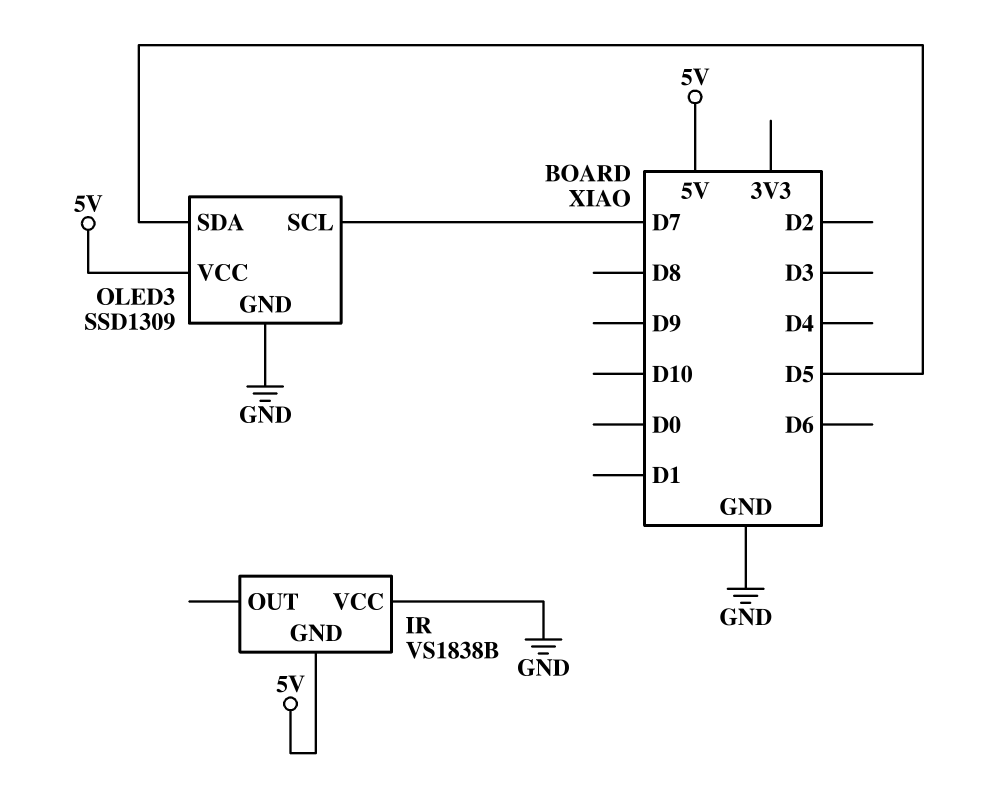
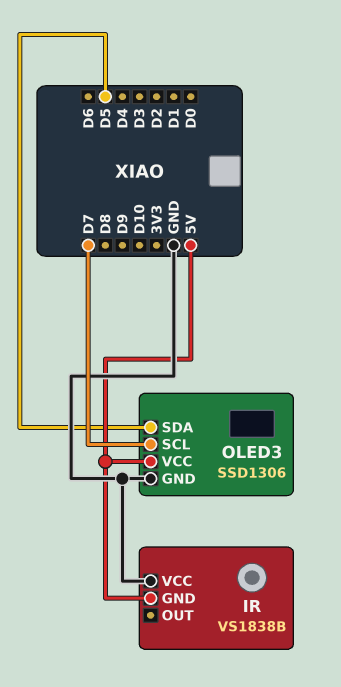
OLED3: SSD1309 -> SSD1306

